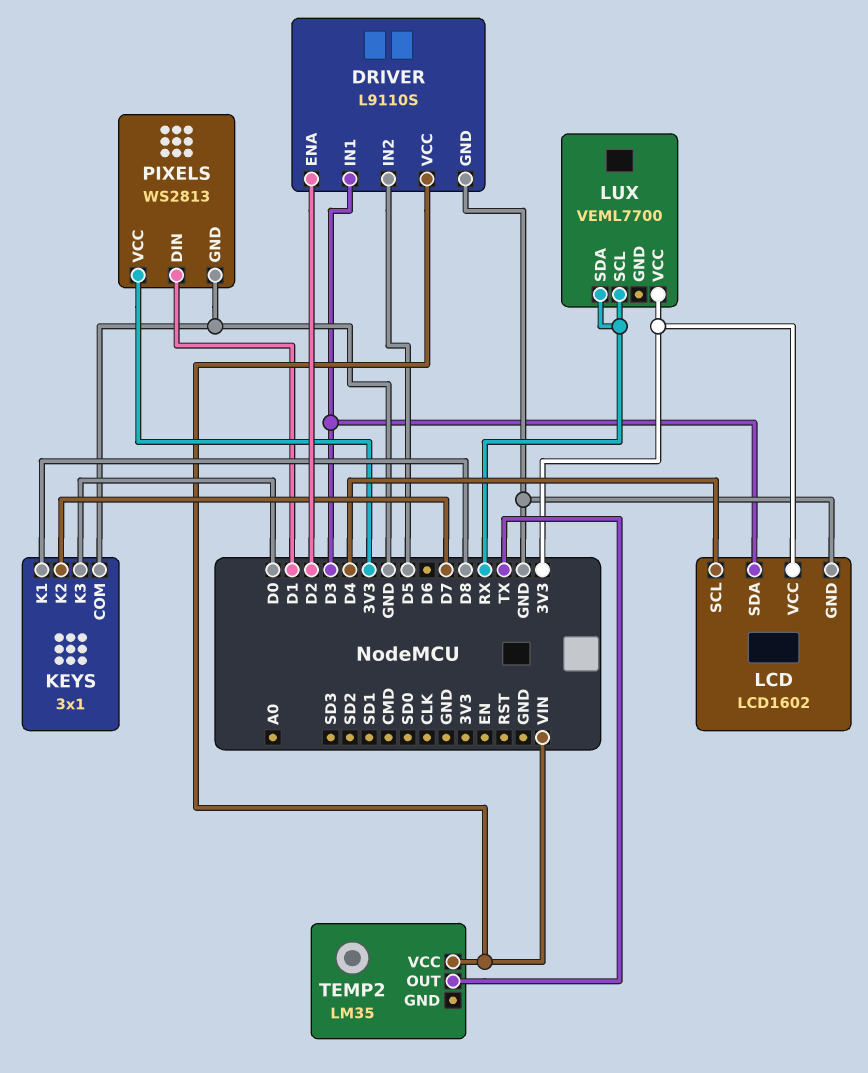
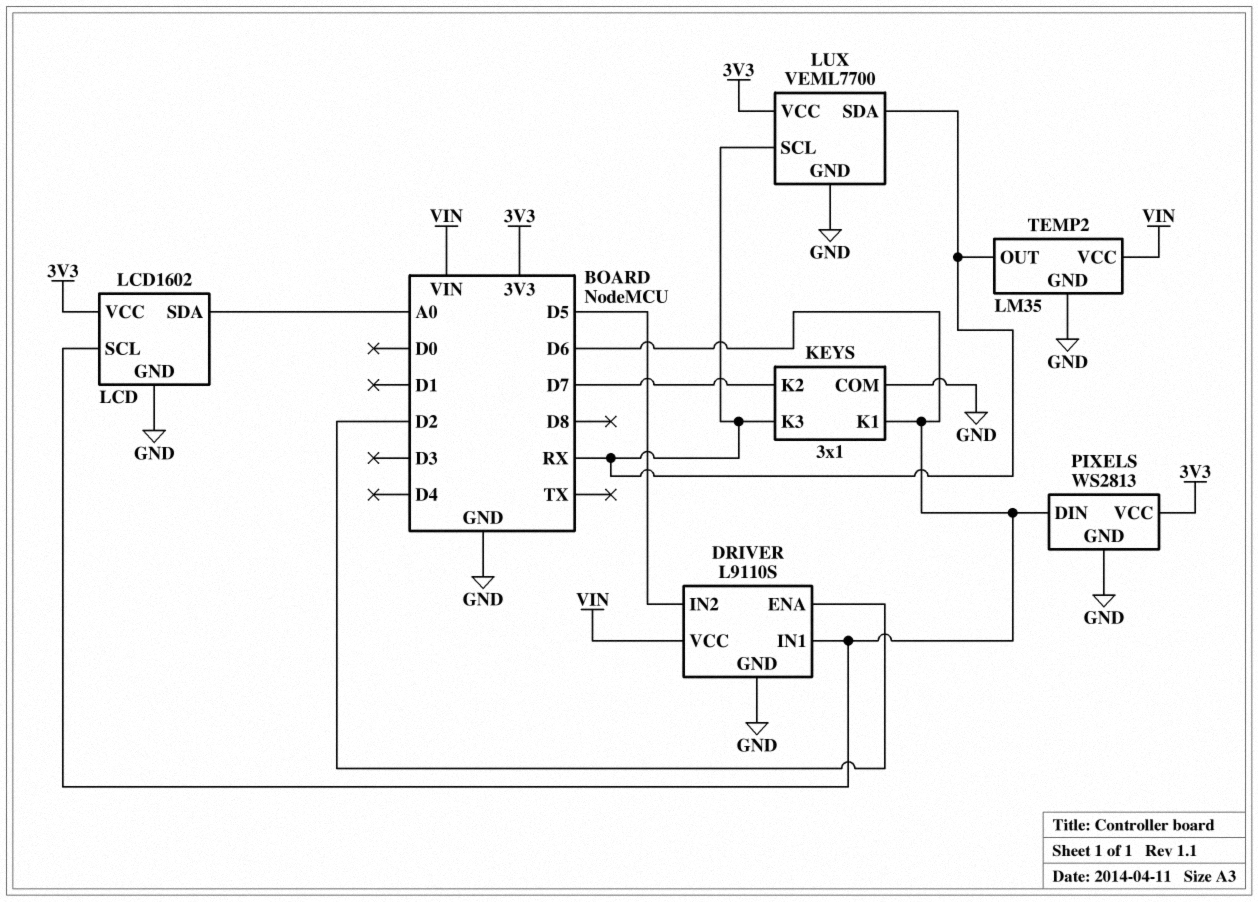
DRIVER pin IN1: D3 -> D6
KEYS pin K1: D8 -> D6
KEYS pin K3: D0 -> RX
LCD pin SCL: D4 -> D6
LCD pin SDA: D3 -> A0
LUX pin GND: none -> GND
PIXELS pin DIN: D1 -> D6
TEMP2 pin GND: none -> GND
TEMP2 pin OUT: TX -> RX

